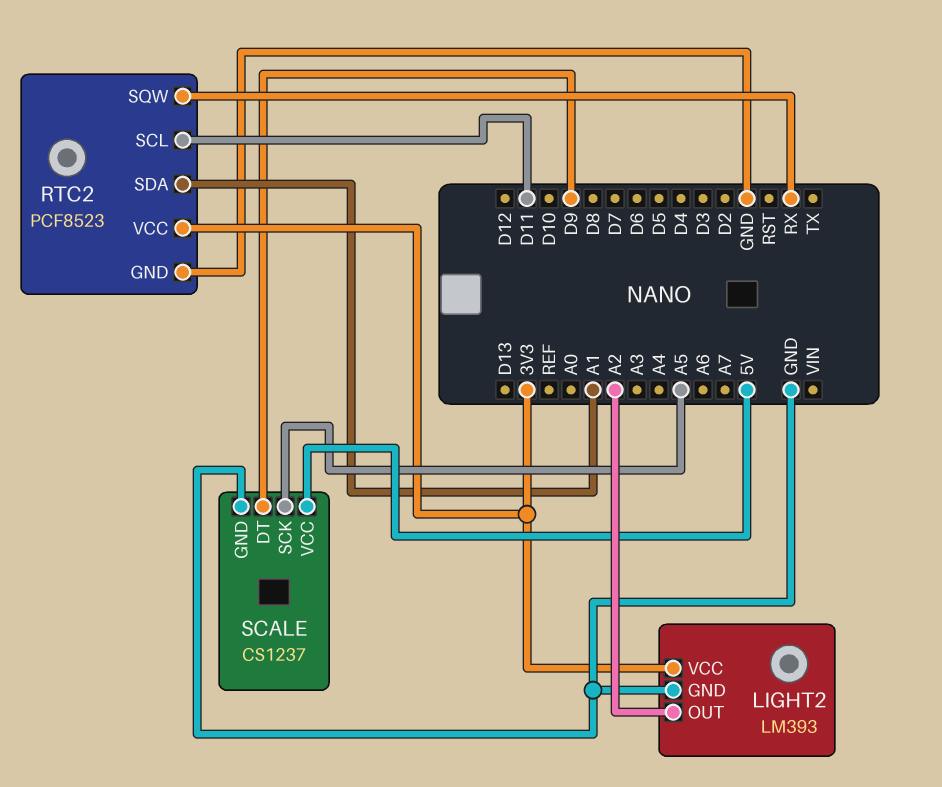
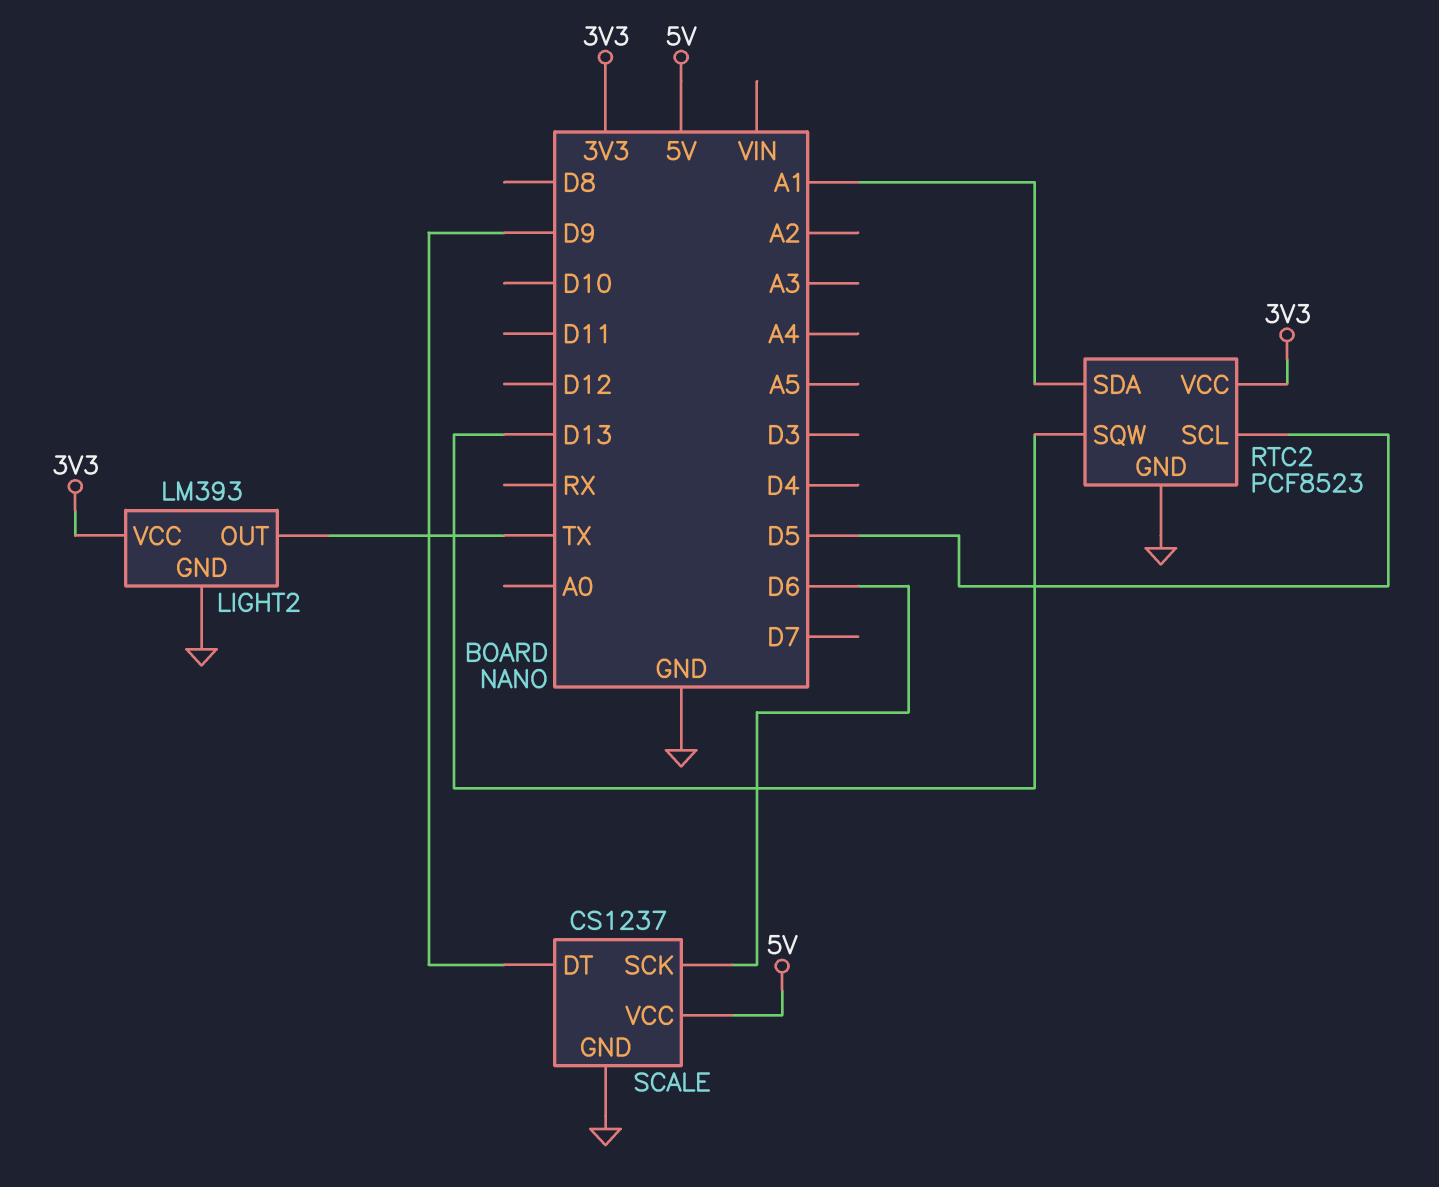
LIGHT2 pin OUT: A2 -> TX
RTC2 pin SCL: D11 -> D5
RTC2 pin SQW: RX -> D13
SCALE pin SCK: A5 -> D6

